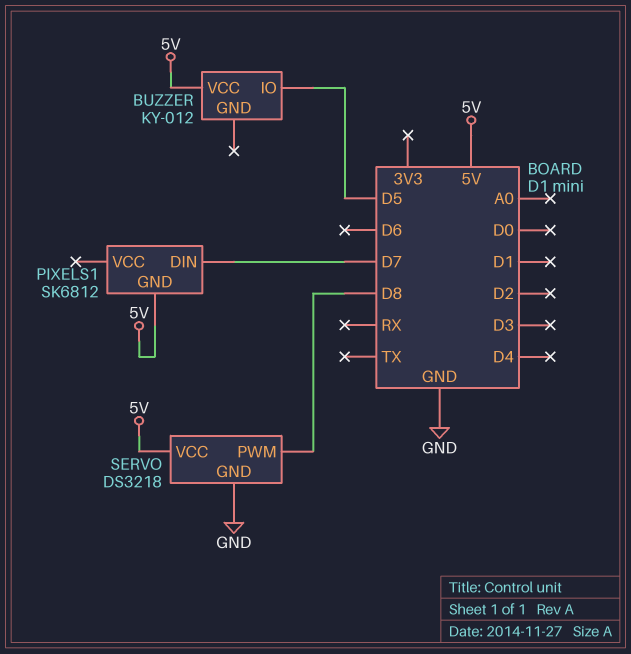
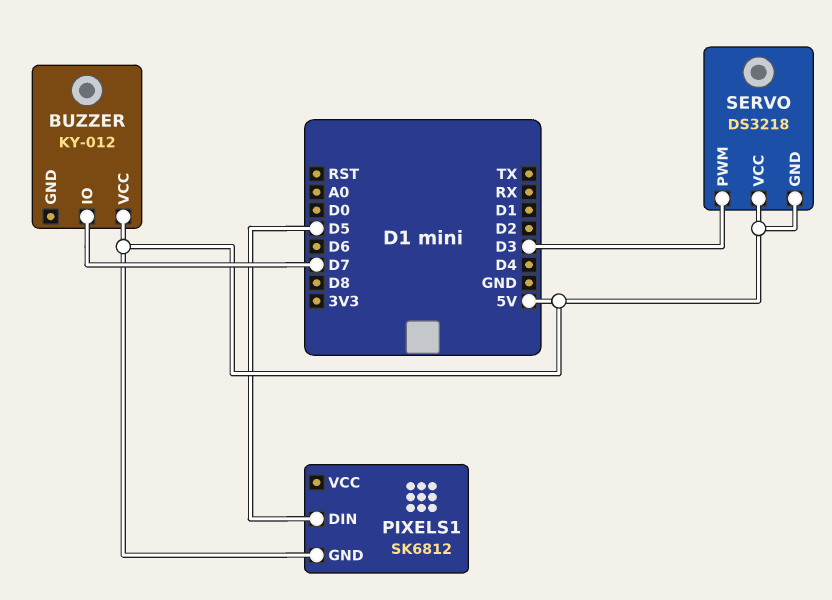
BUZZER pin IO: D5 -> D7
PIXELS1 pin DIN: D7 -> D5
SERVO pin GND: GND -> 5V
SERVO pin PWM: D8 -> D3

